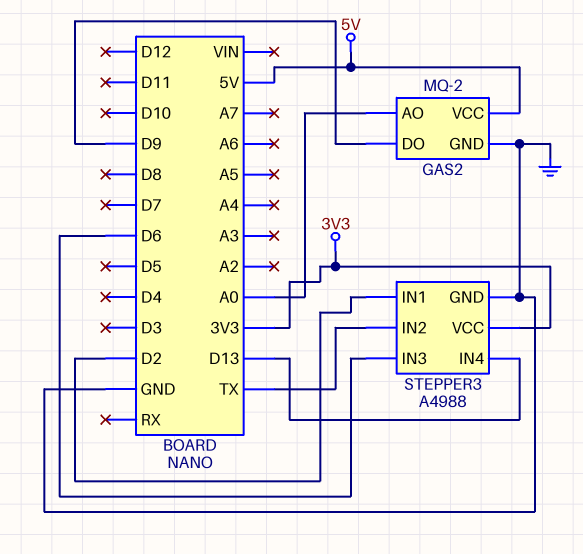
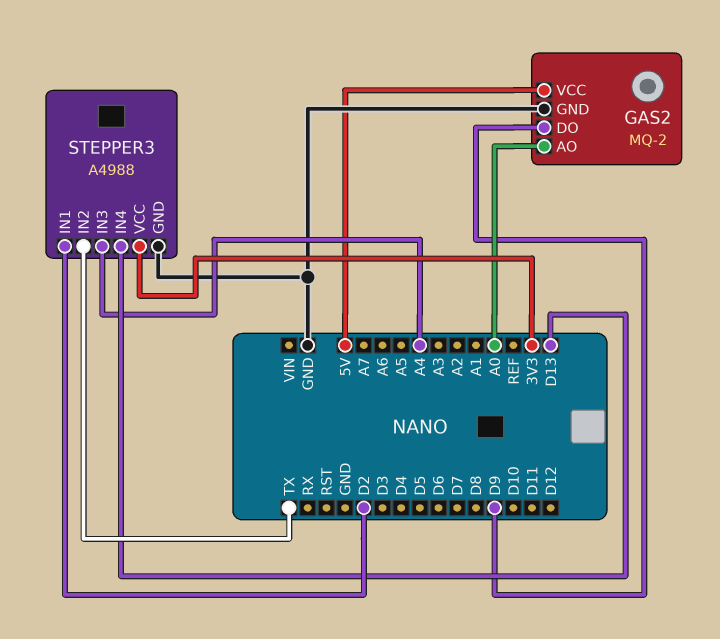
STEPPER3 pin IN3: D6 -> A4

